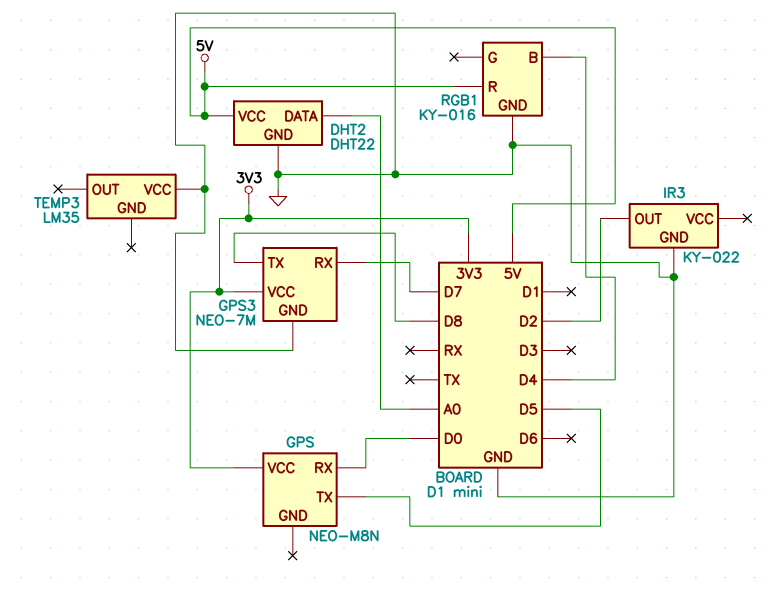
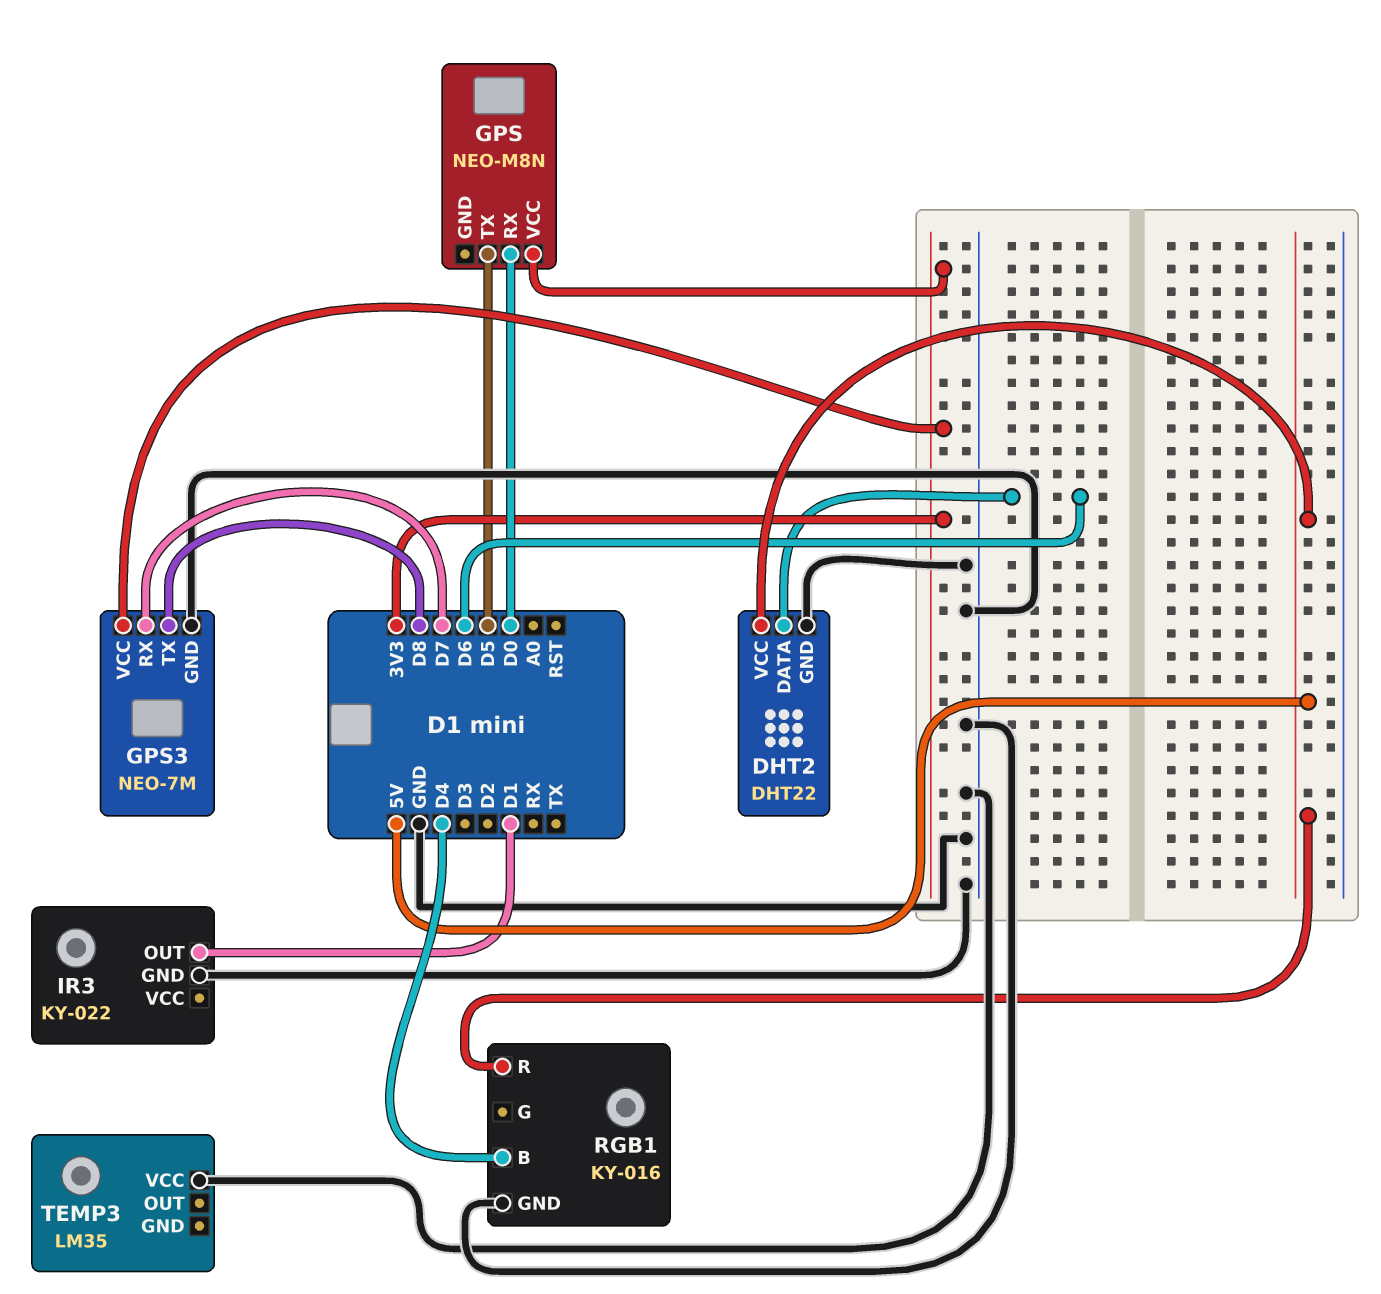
DHT2 pin DATA: A0 -> D6
IR3 pin OUT: D2 -> D1

